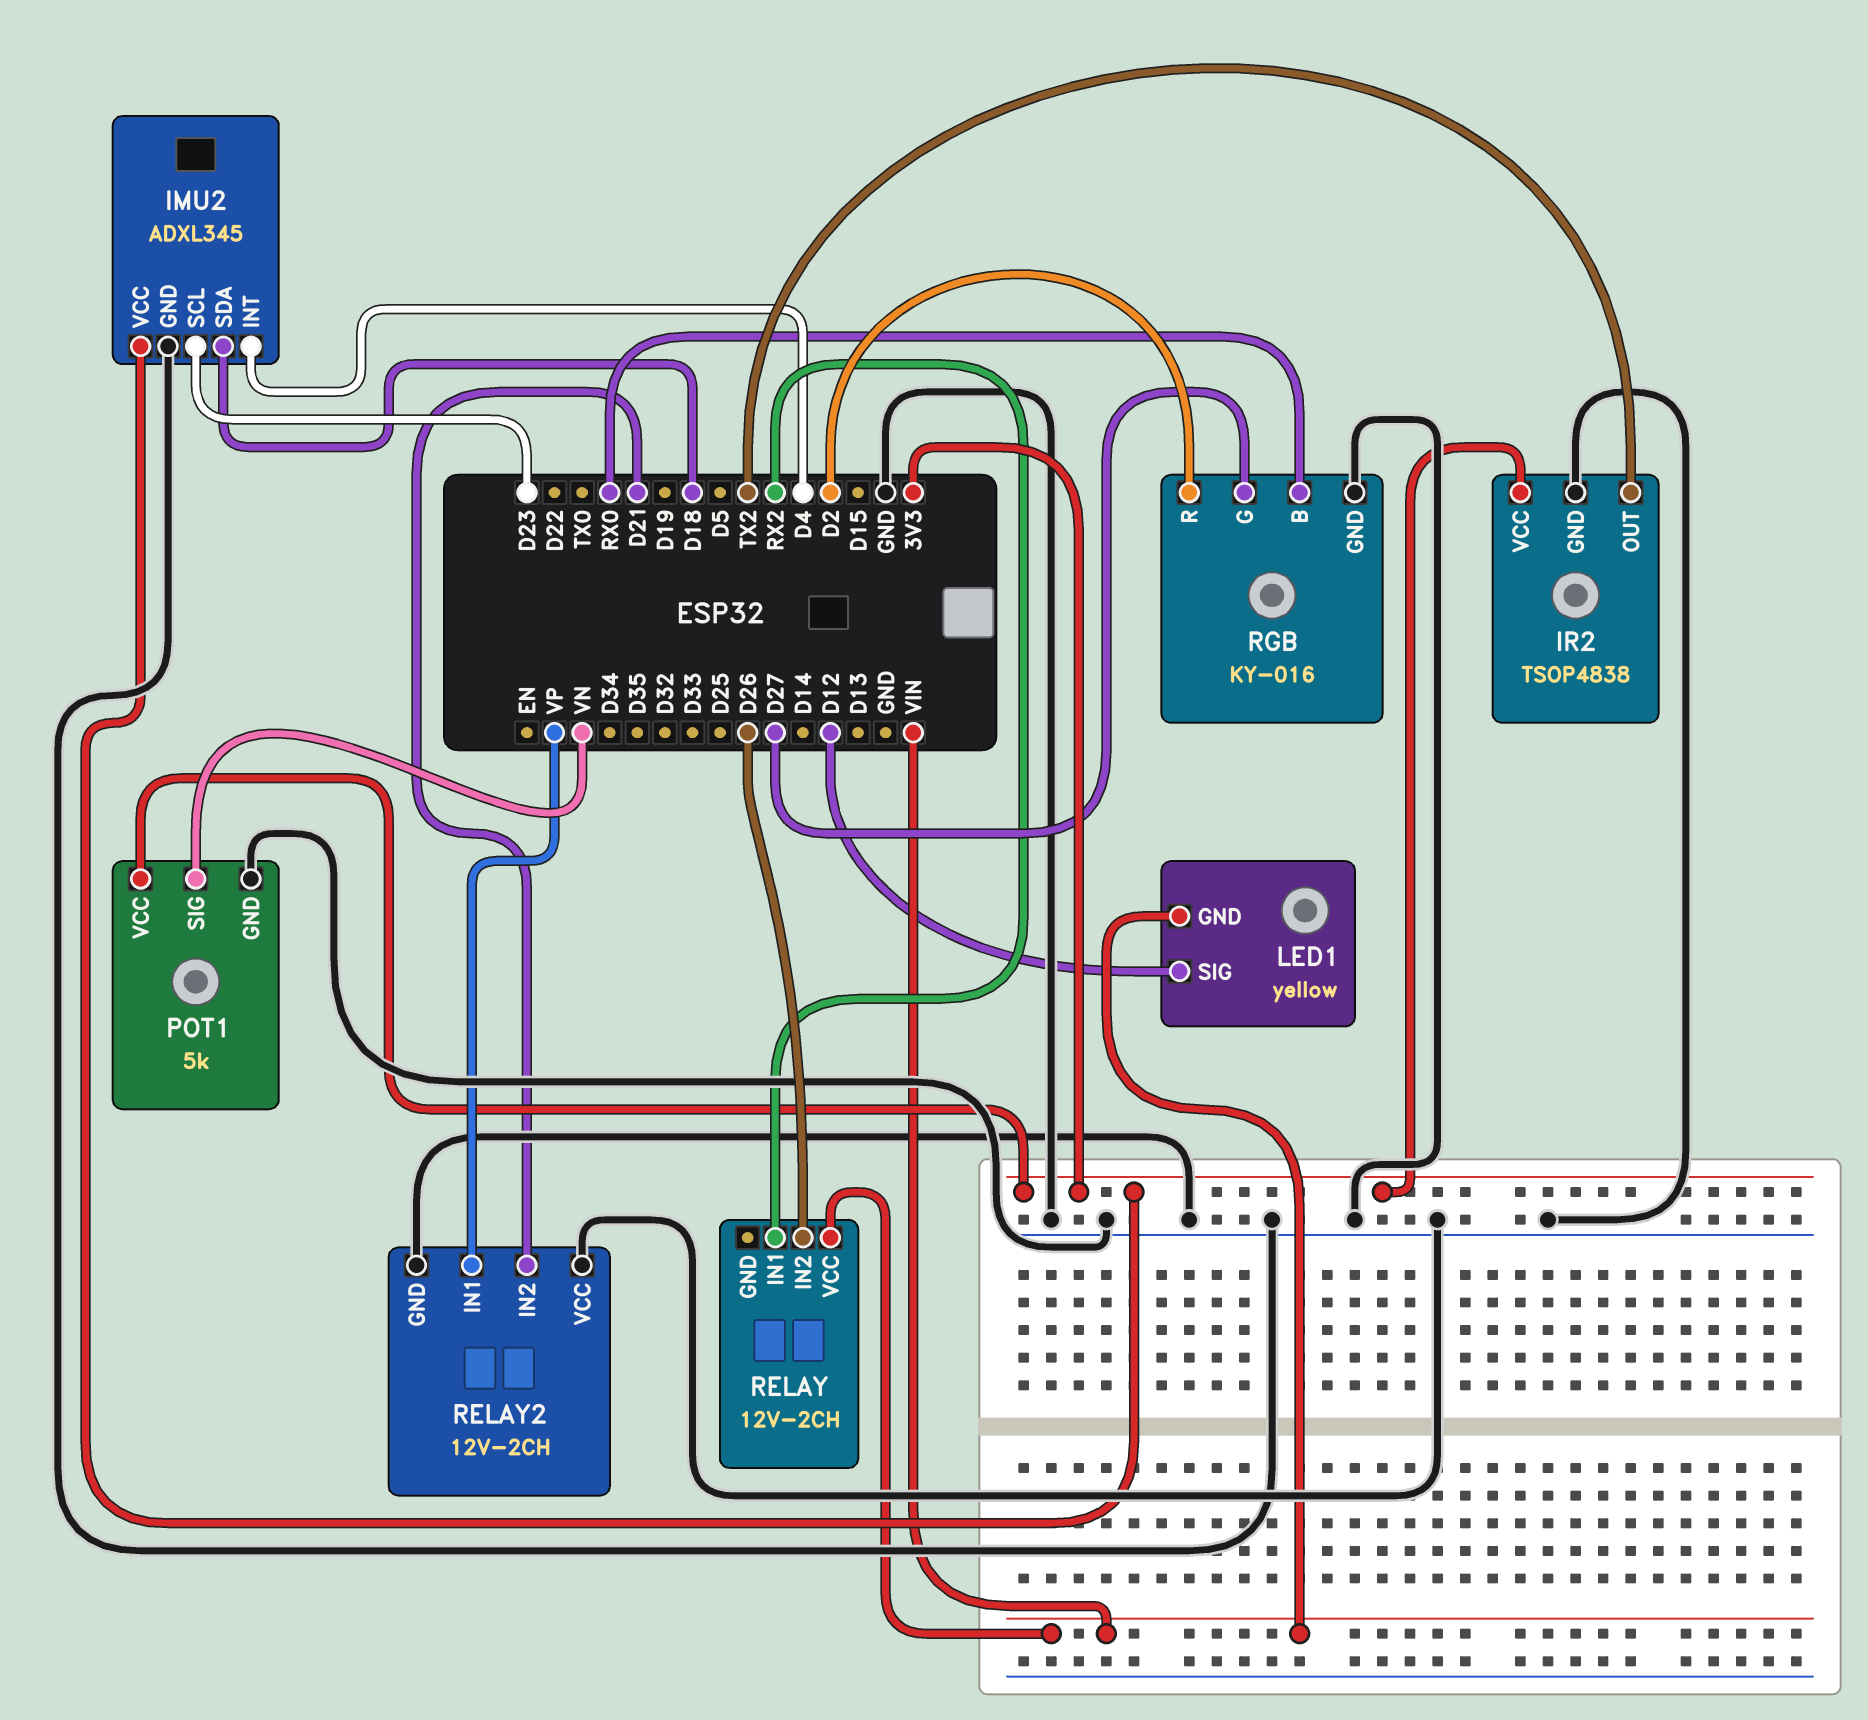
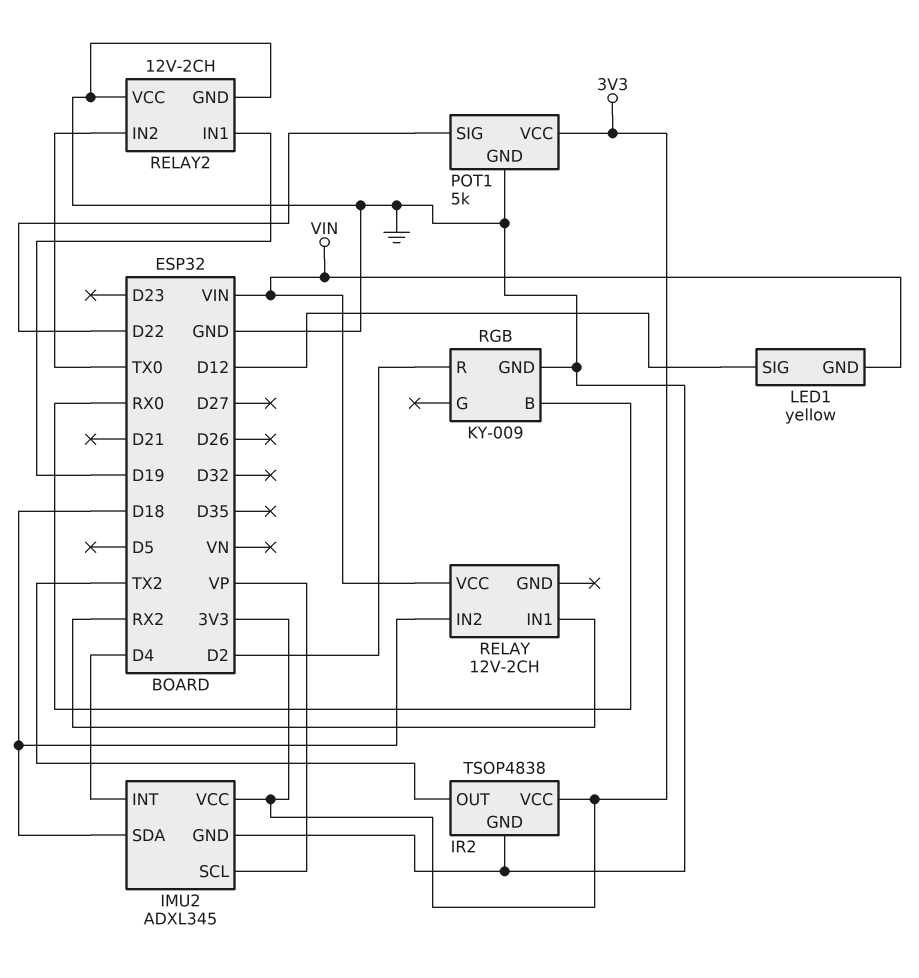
IMU2 pin SCL: D23 -> VP
POT1 pin SIG: VN -> D22
RELAY pin IN2: D26 -> D18
RELAY2 pin IN1: VP -> D19
RELAY2 pin IN2: D21 -> TX0
RGB: KY-016 -> KY-009
RGB pin G: D27 -> none

